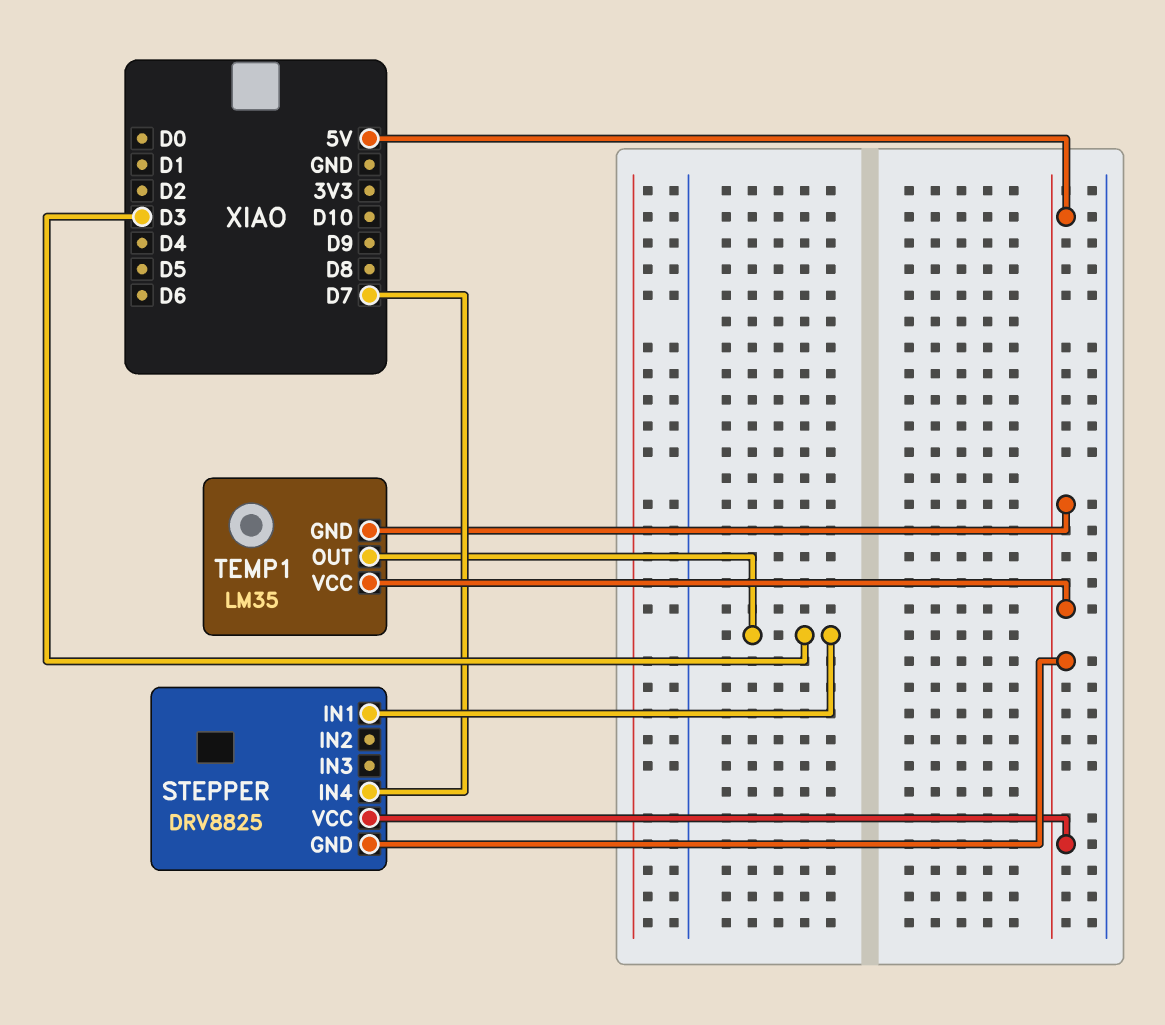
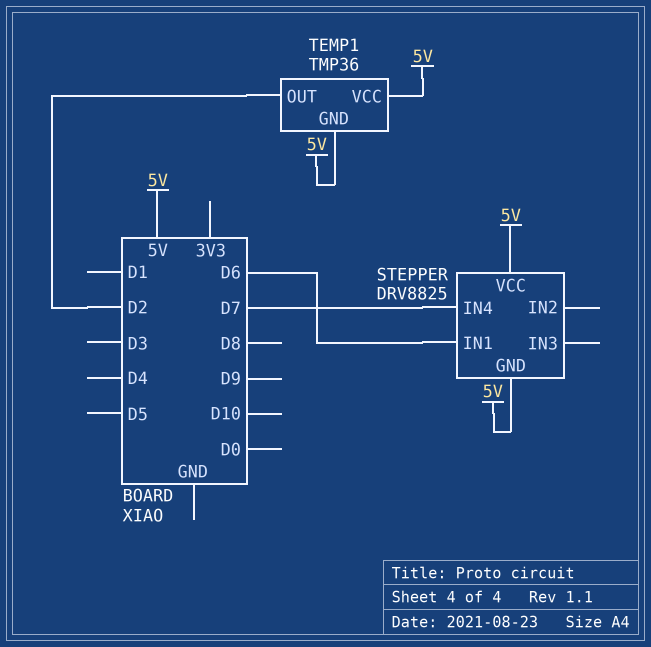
STEPPER pin IN1: D3 -> D6
TEMP1: LM35 -> TMP36
TEMP1 pin OUT: D3 -> D2

